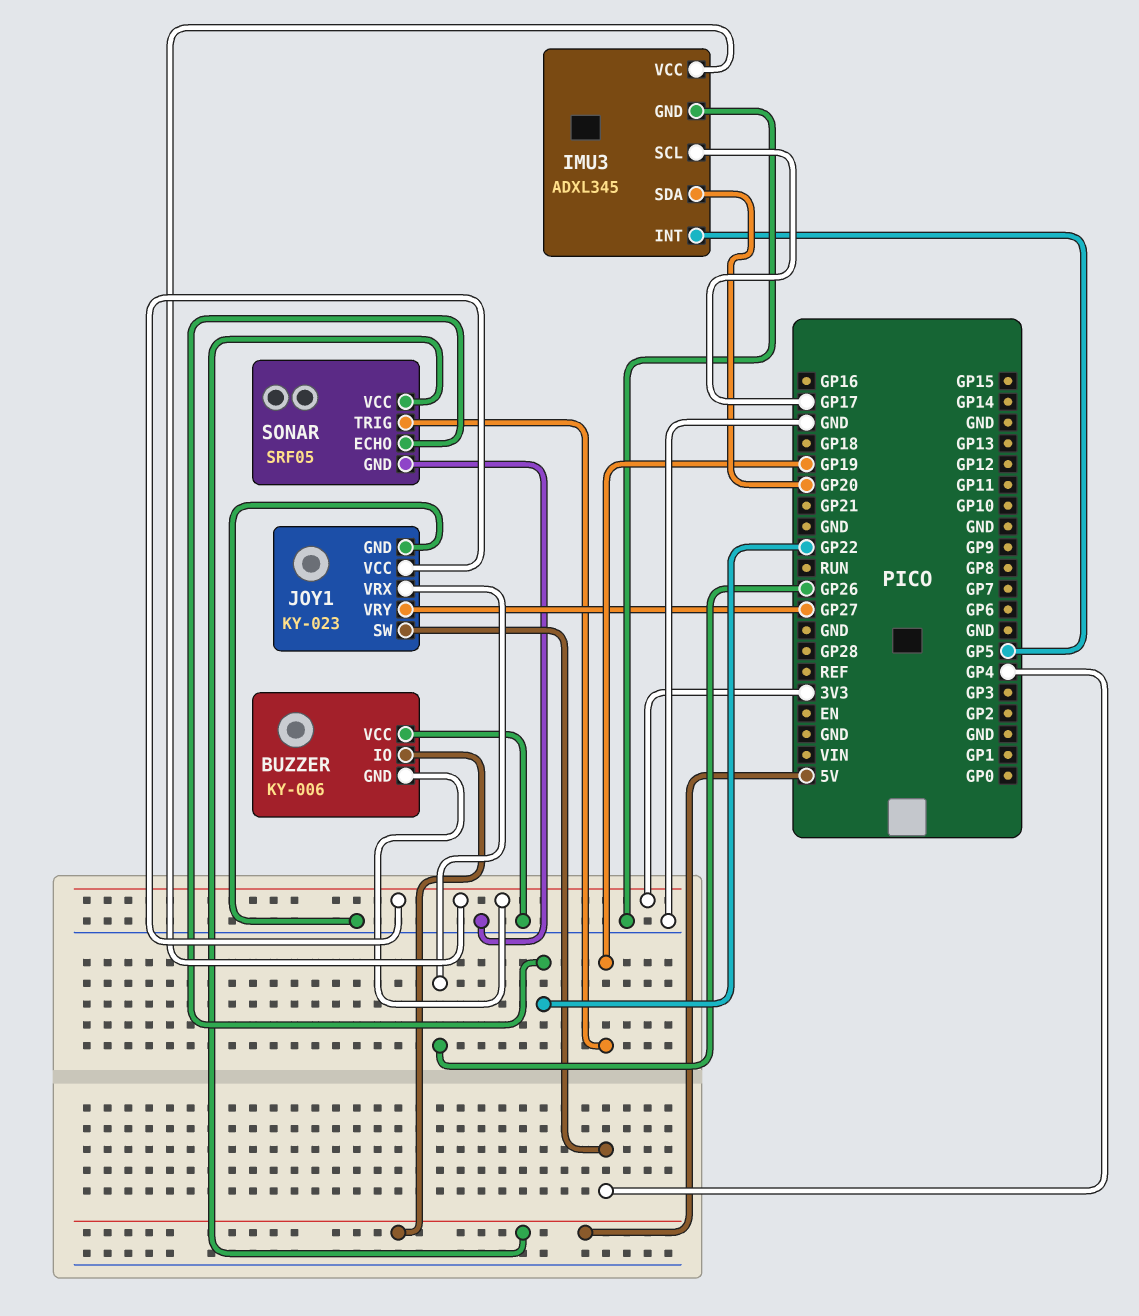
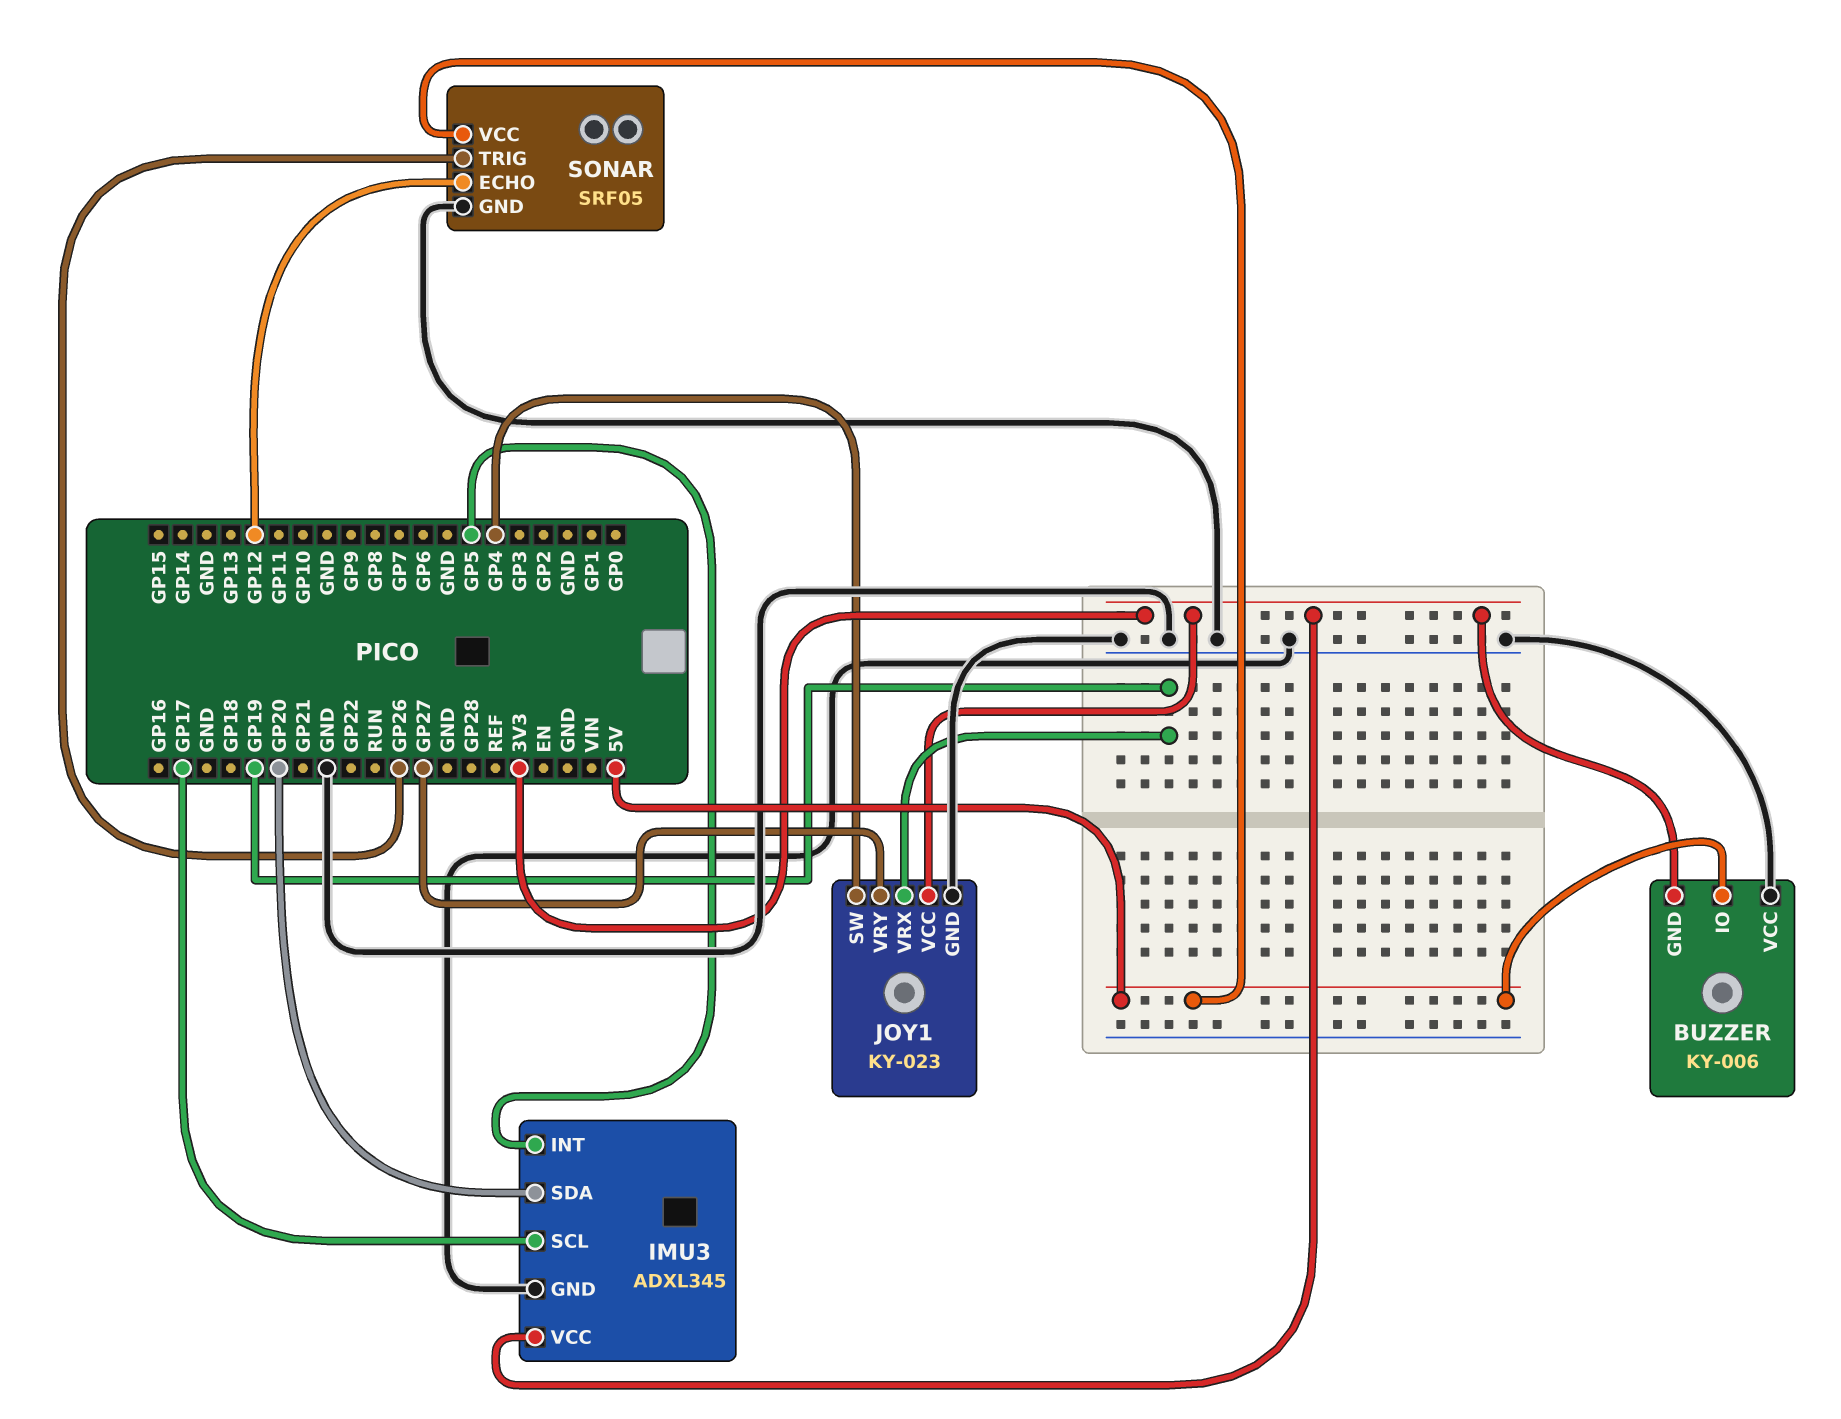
JOY1 pin VRX: GP26 -> GP19
SONAR pin ECHO: GP22 -> GP12
SONAR pin TRIG: GP19 -> GP26

